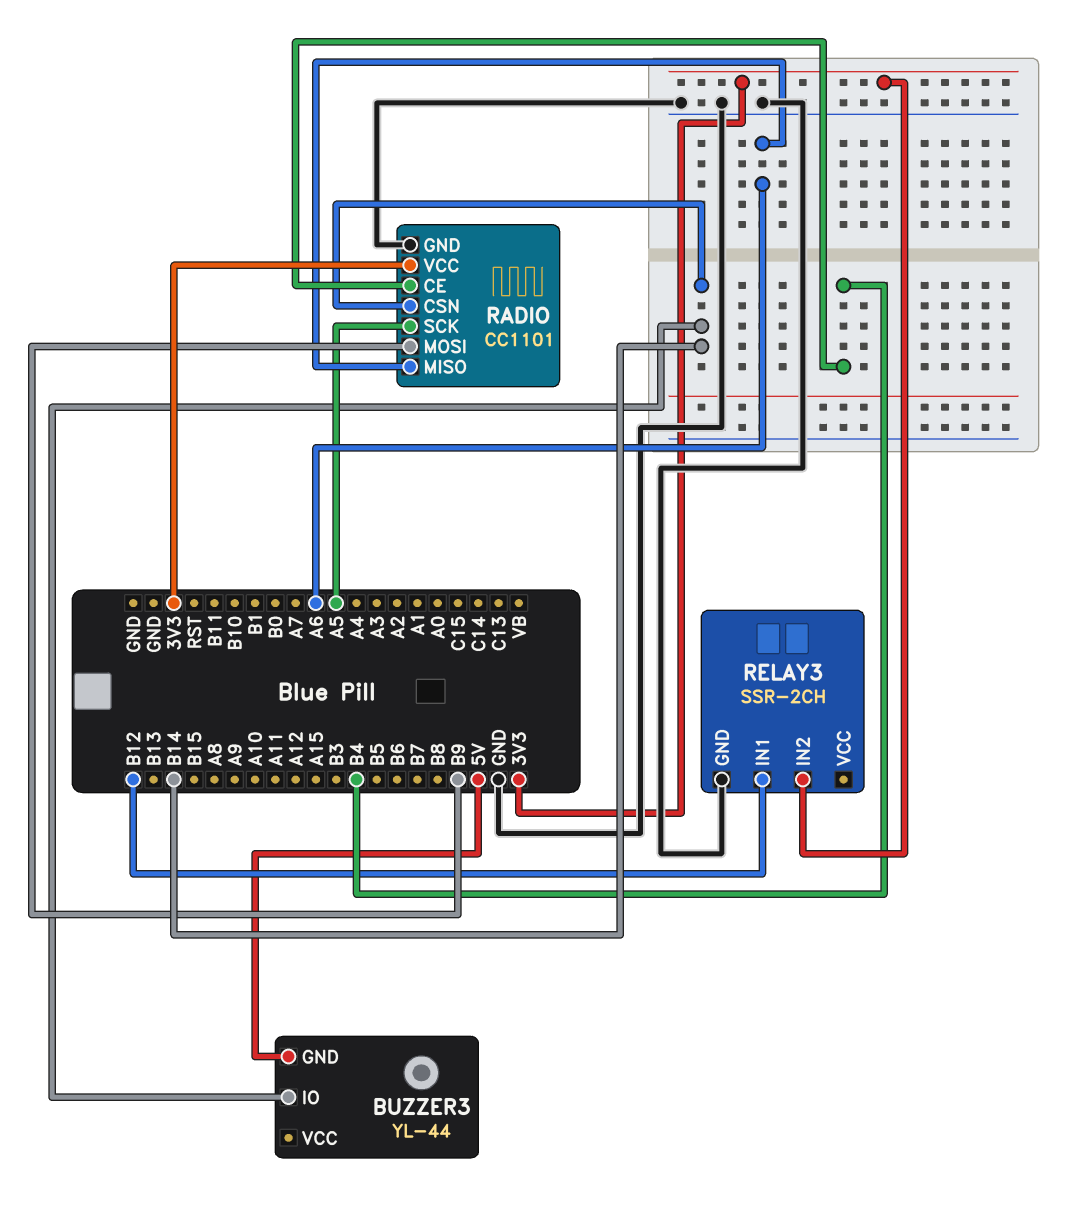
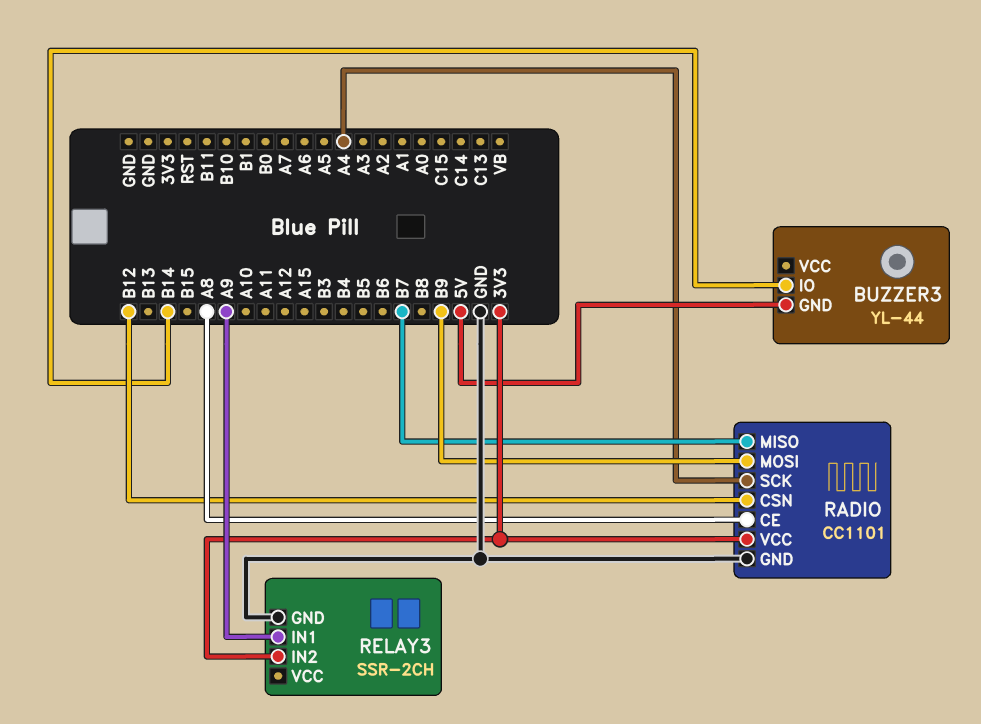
RADIO pin CE: B4 -> A8
RADIO pin CSN: B14 -> B12
RADIO pin MISO: A6 -> B7
RADIO pin SCK: A5 -> A4
RELAY3 pin IN1: B12 -> A9

